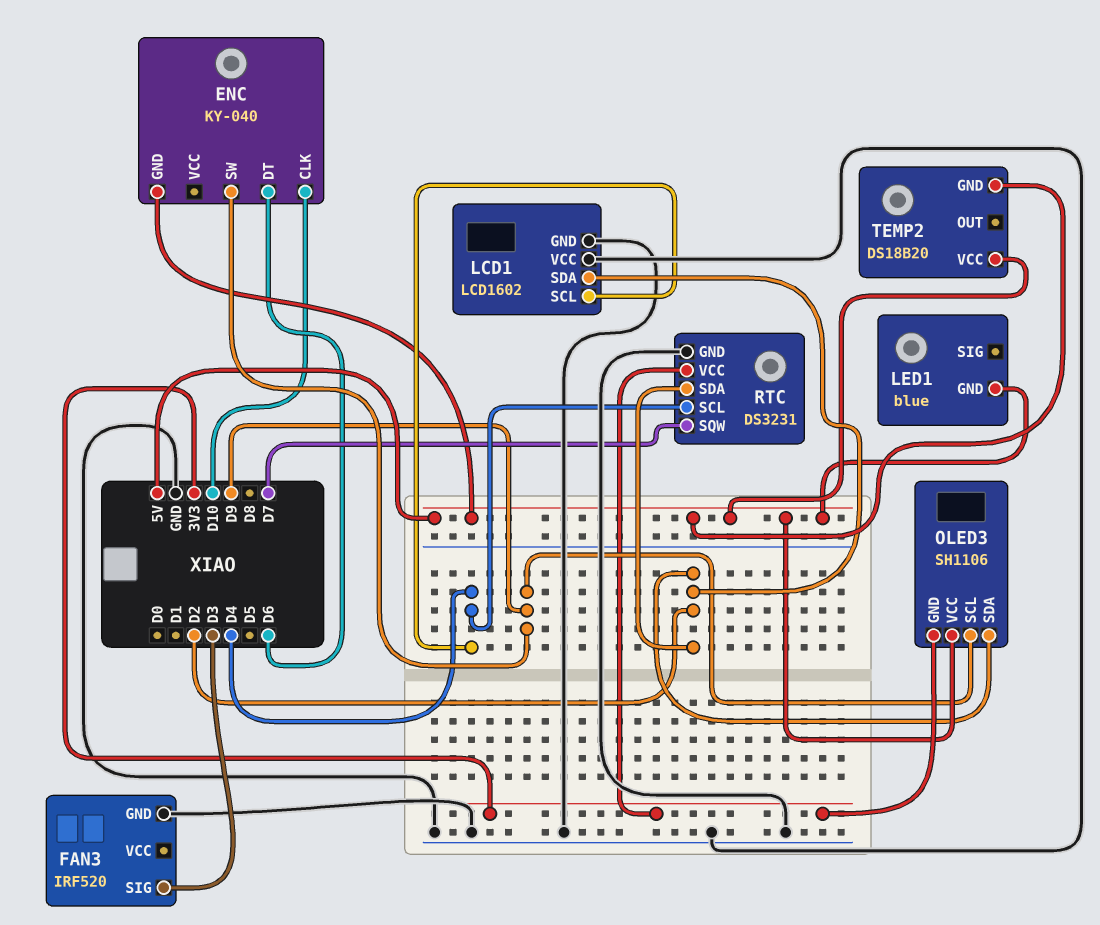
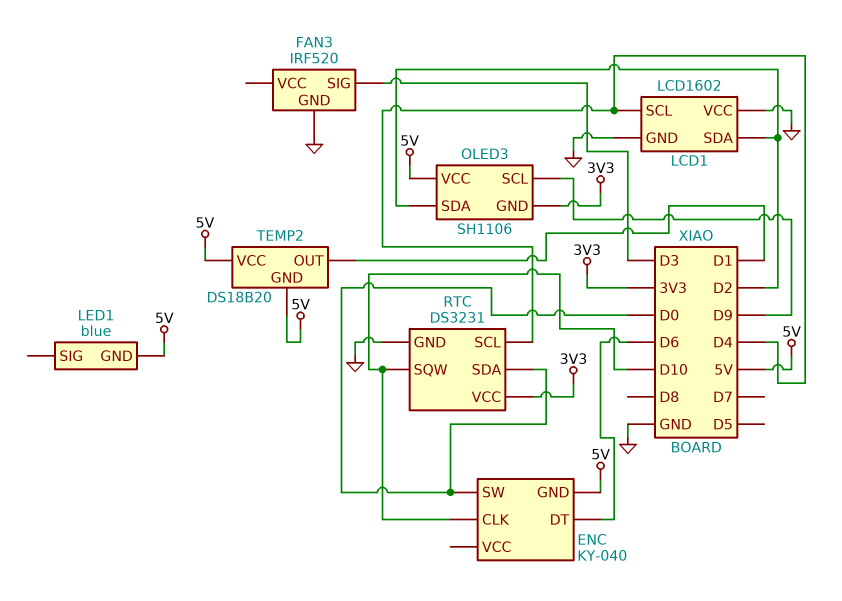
ENC pin SW: D9 -> D0
RTC pin SDA: D2 -> D0
RTC pin SQW: D7 -> D10
TEMP2 pin OUT: none -> D1

